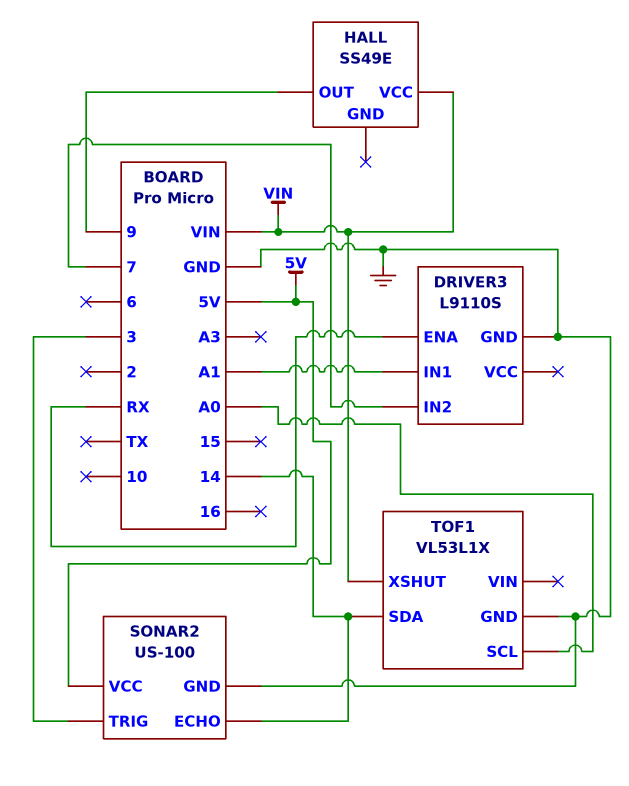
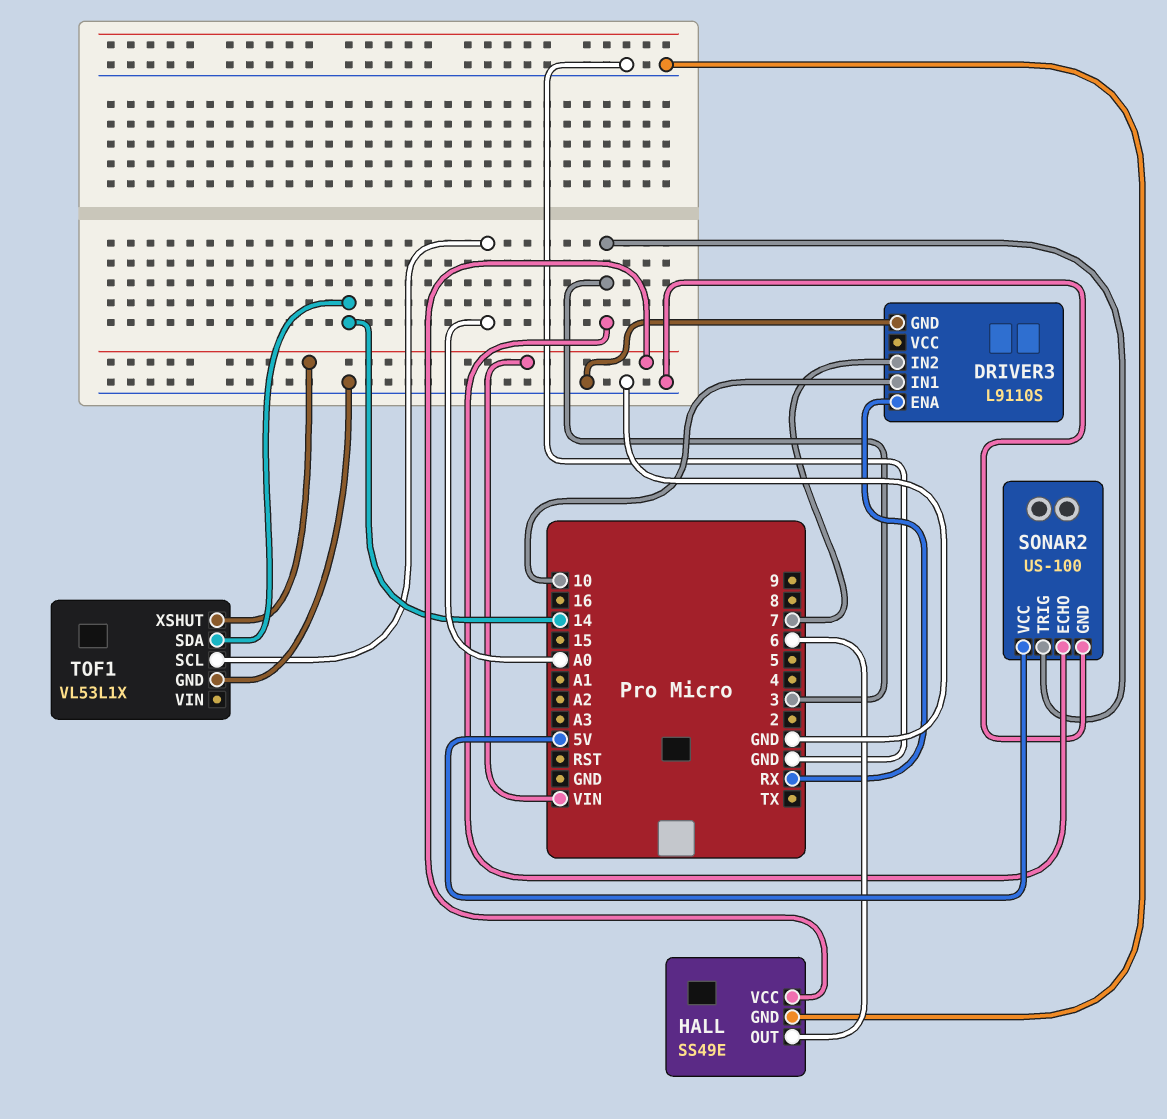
DRIVER3 pin IN1: A1 -> 10
HALL pin GND: none -> GND
HALL pin OUT: 9 -> 6
SONAR2 pin ECHO: 14 -> 3

